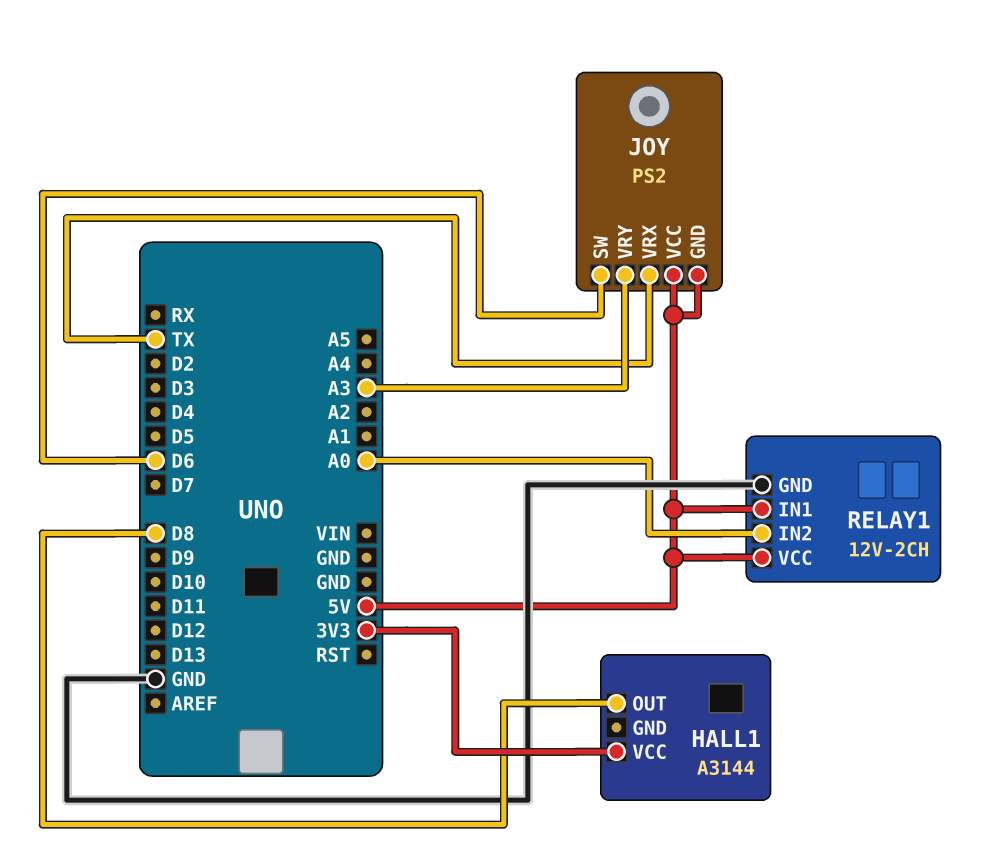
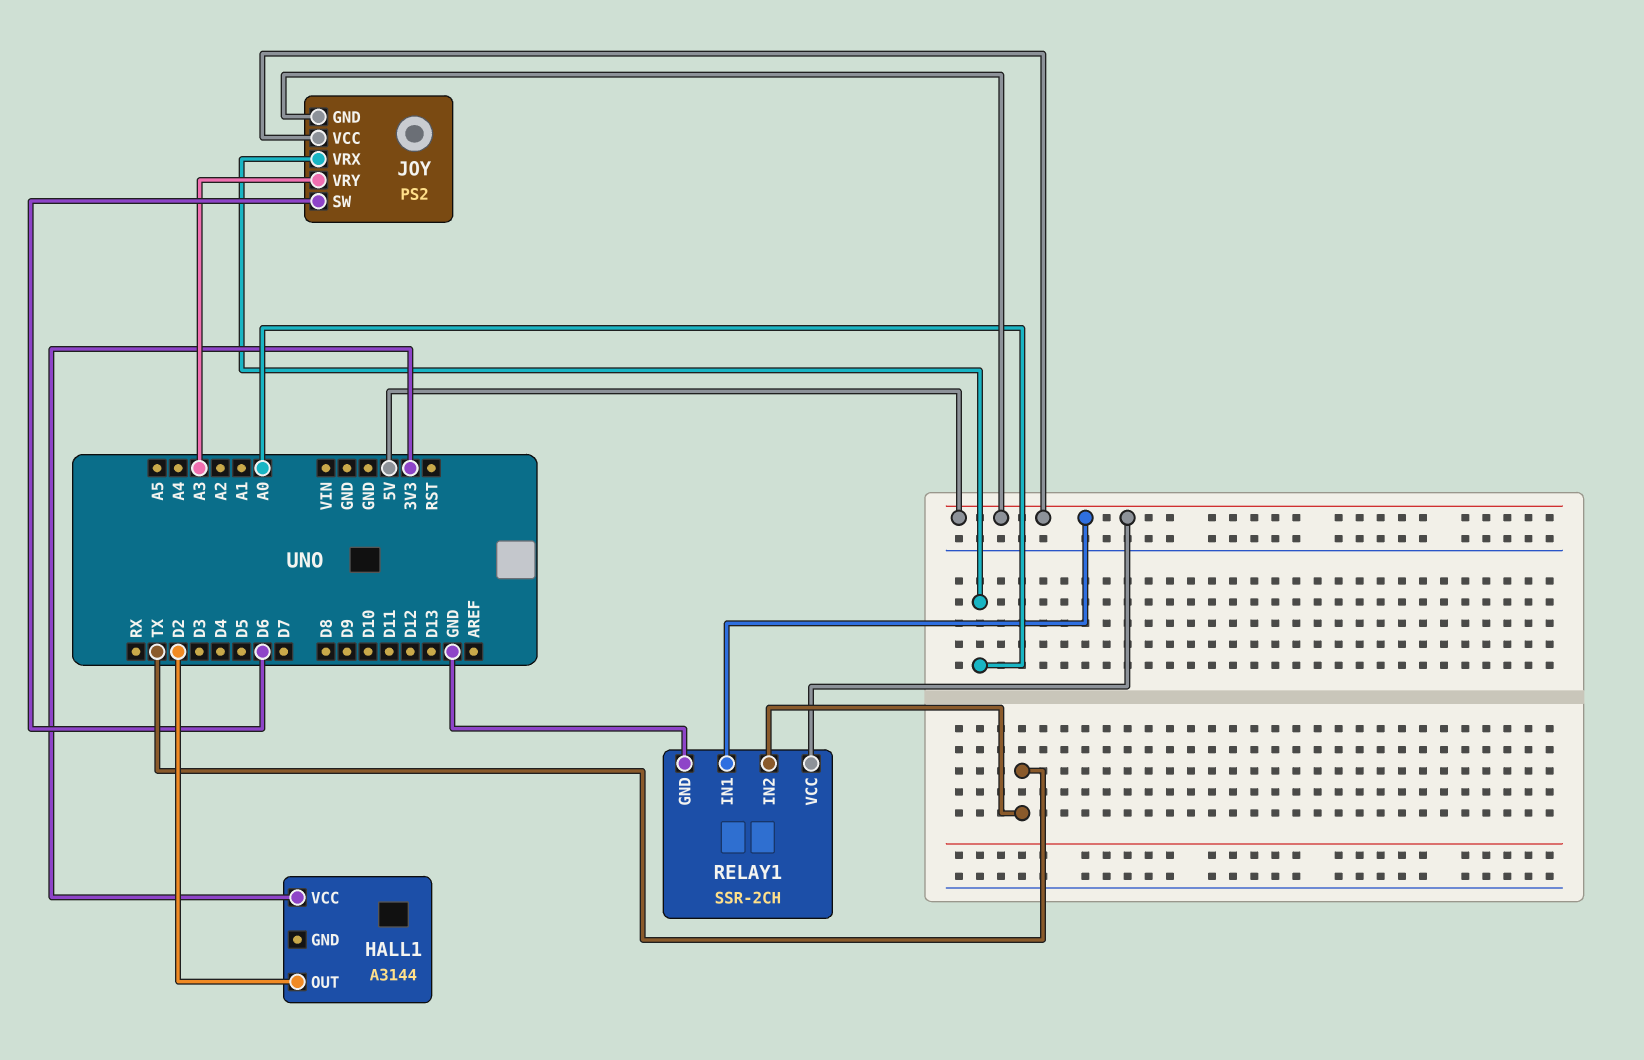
HALL1 pin OUT: D8 -> D2
JOY pin VRX: TX -> A0
RELAY1: 12V-2CH -> SSR-2CH
RELAY1 pin IN2: A0 -> TX

